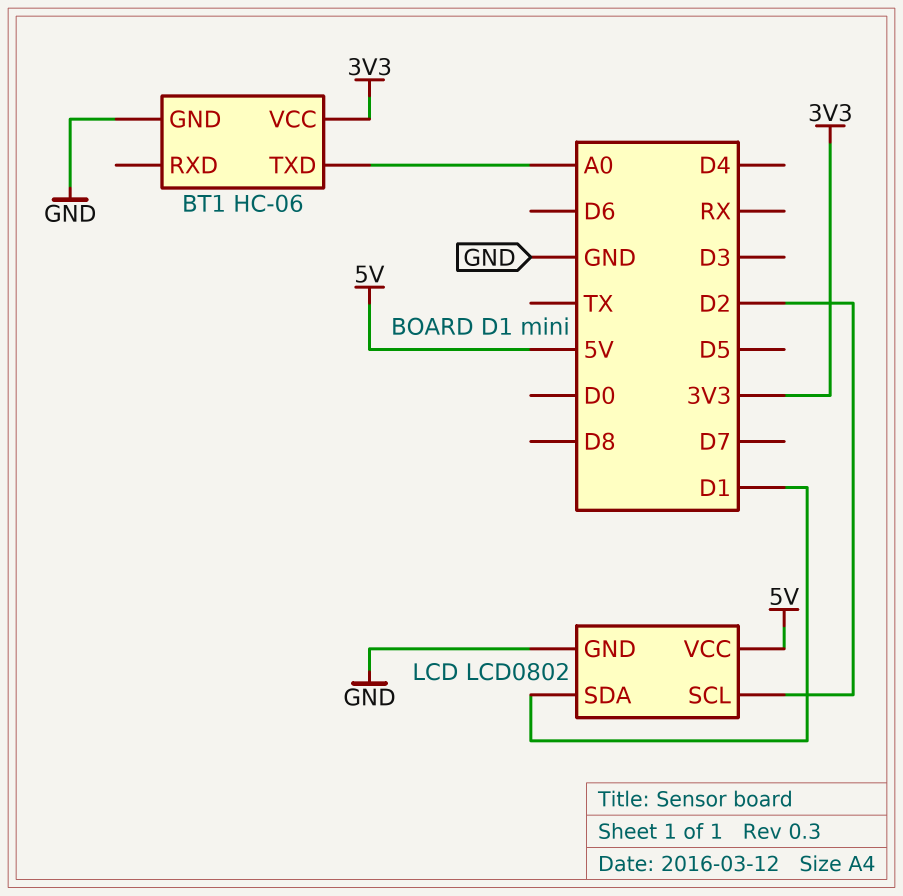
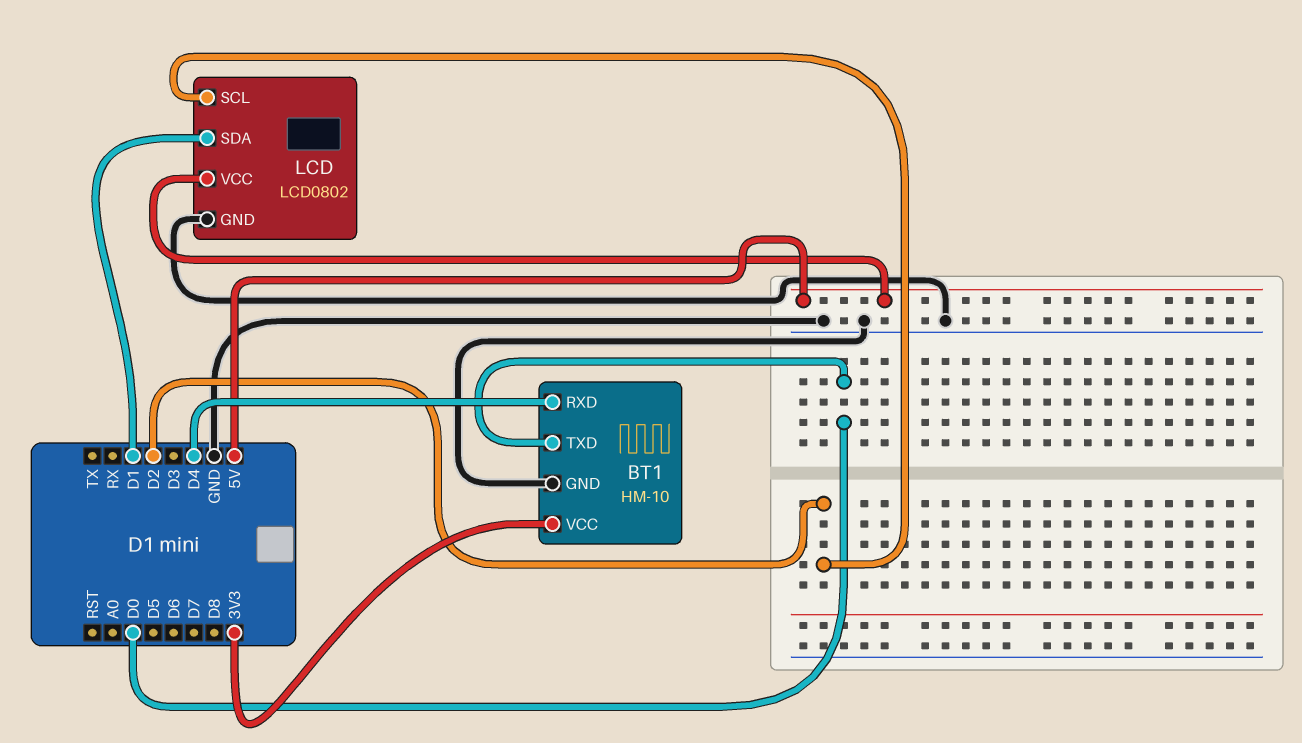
BT1: HC-06 -> HM-10
BT1 pin RXD: none -> D4
BT1 pin TXD: A0 -> D0

